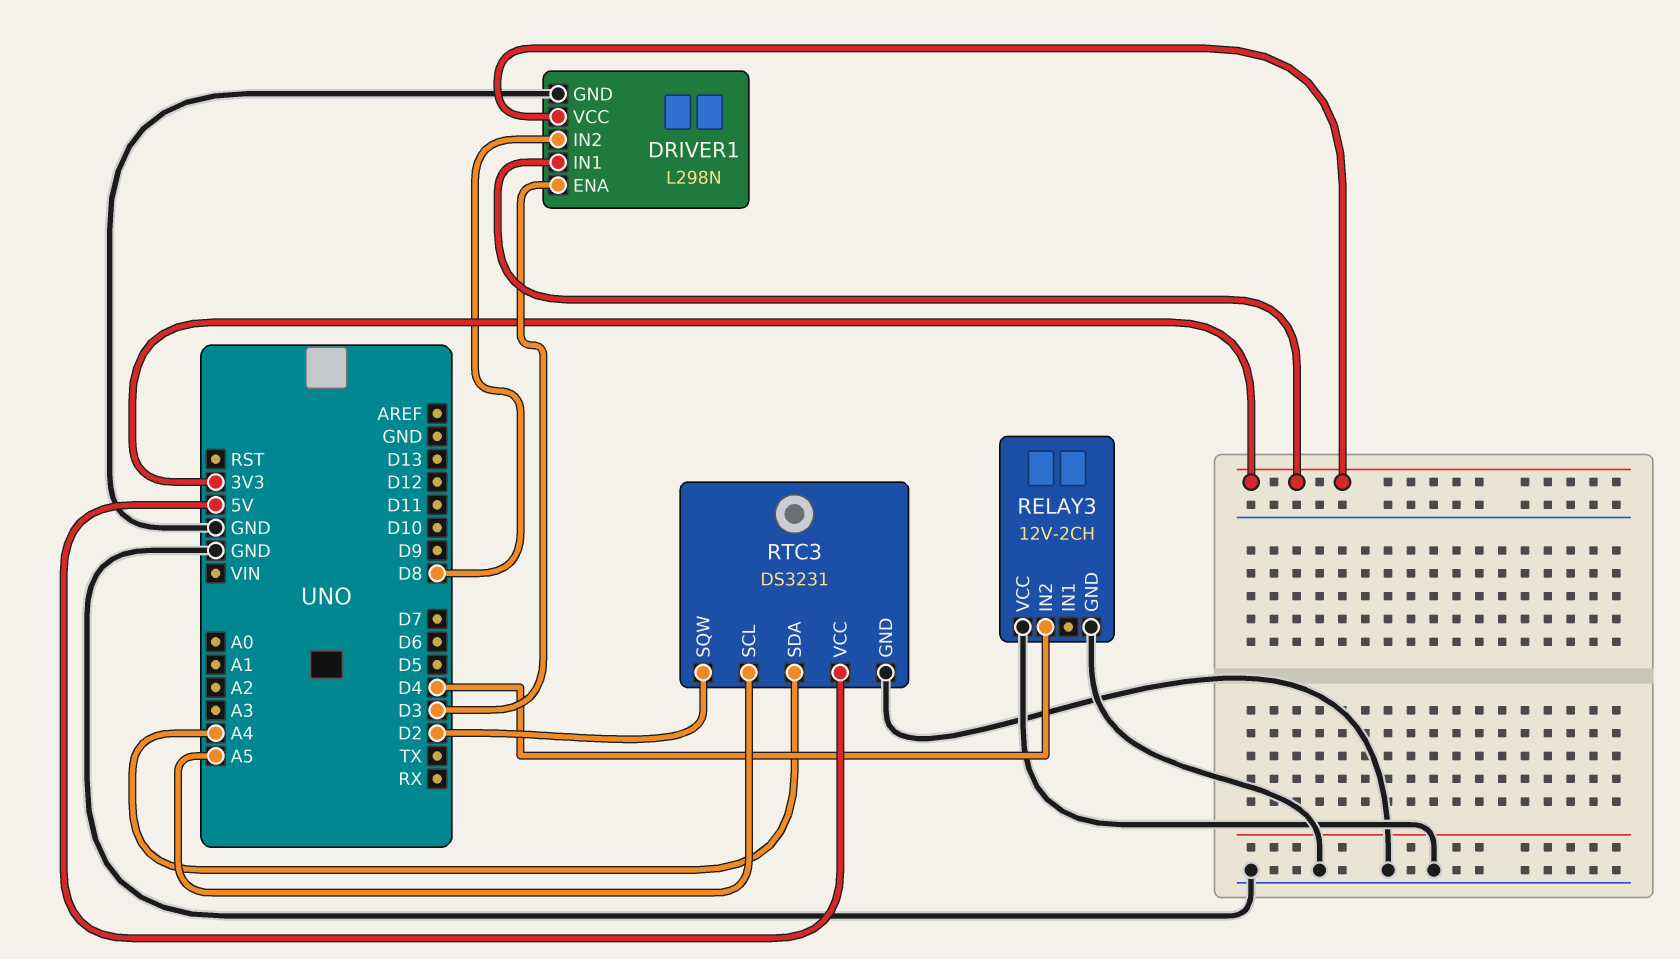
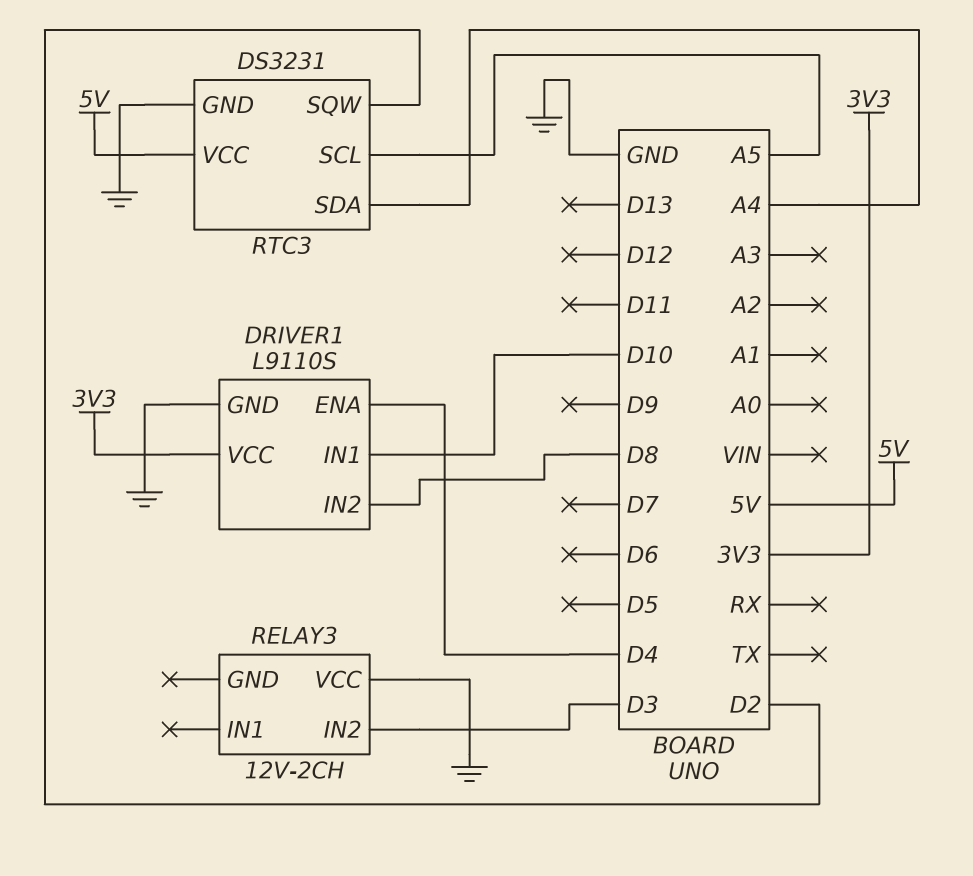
DRIVER1: L298N -> L9110S
DRIVER1 pin ENA: D3 -> D4
DRIVER1 pin IN1: 3V3 -> D10
RELAY3 pin GND: GND -> none
RELAY3 pin IN2: D4 -> D3

